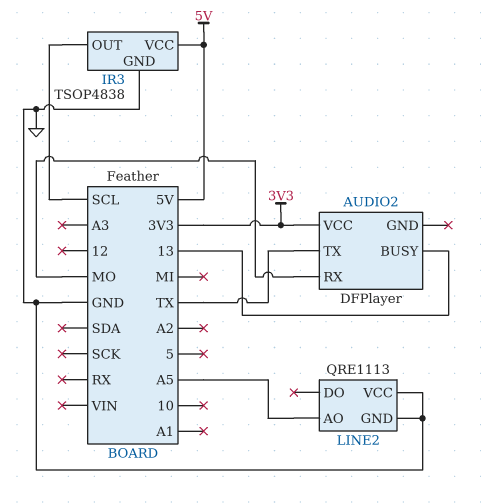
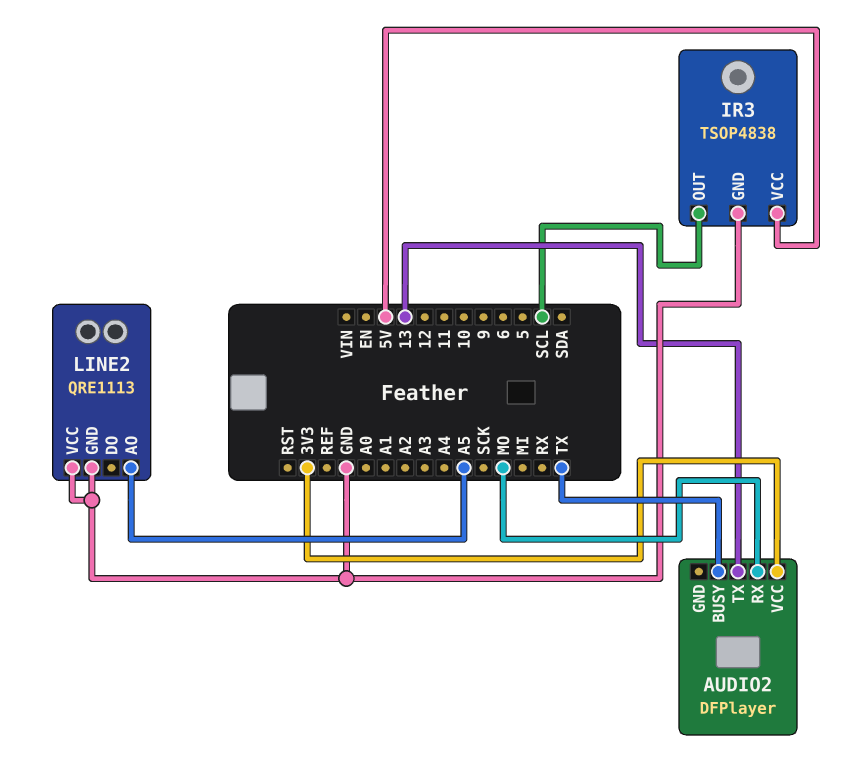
AUDIO2 pin BUSY: 13 -> TX
AUDIO2 pin TX: TX -> 13

